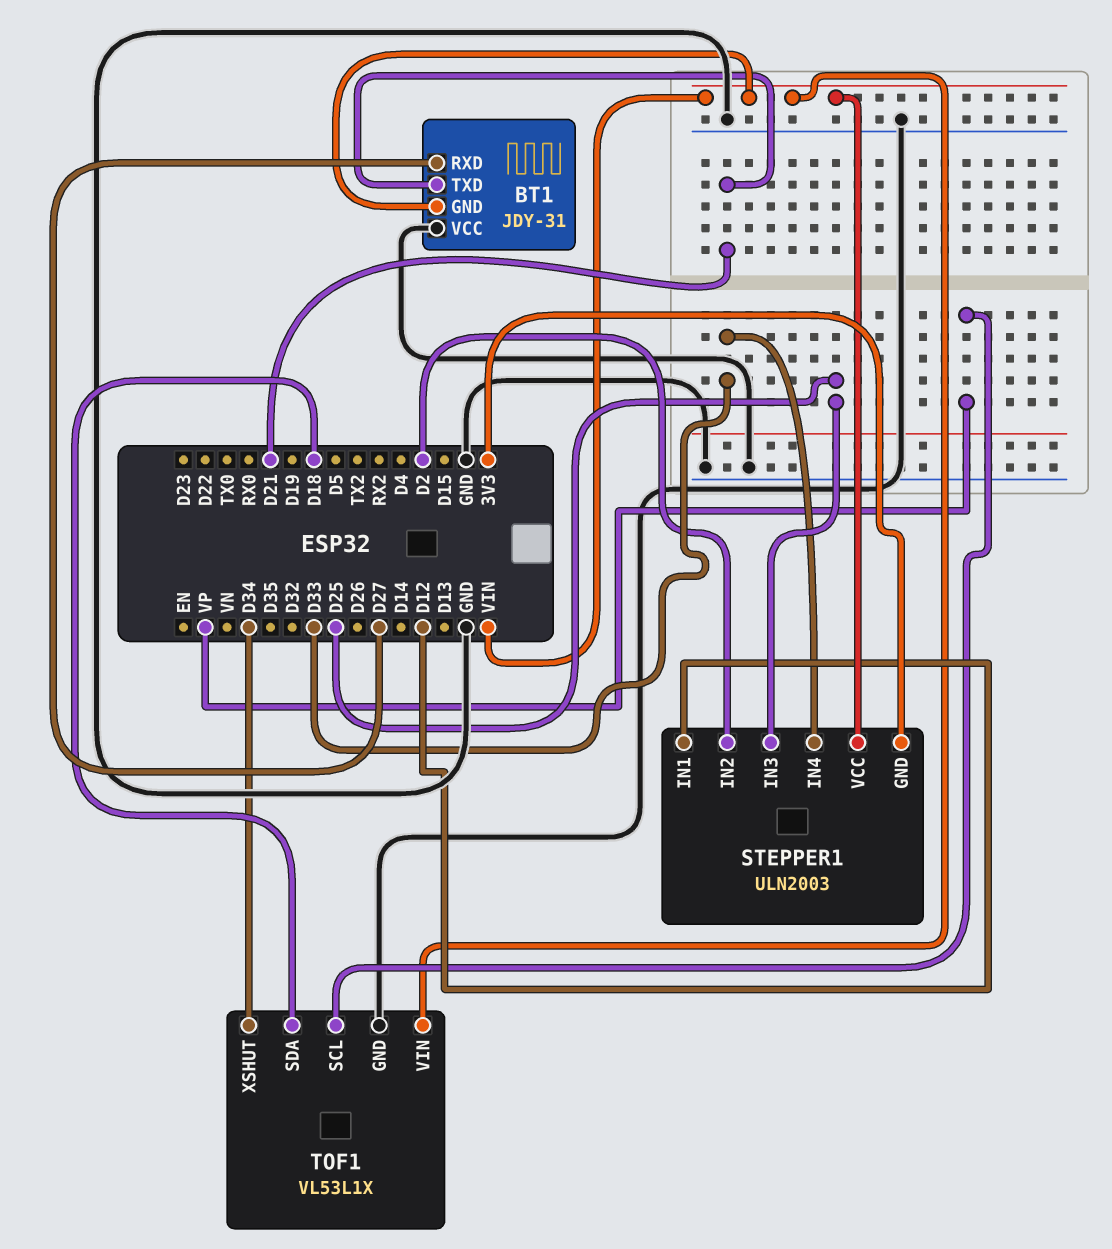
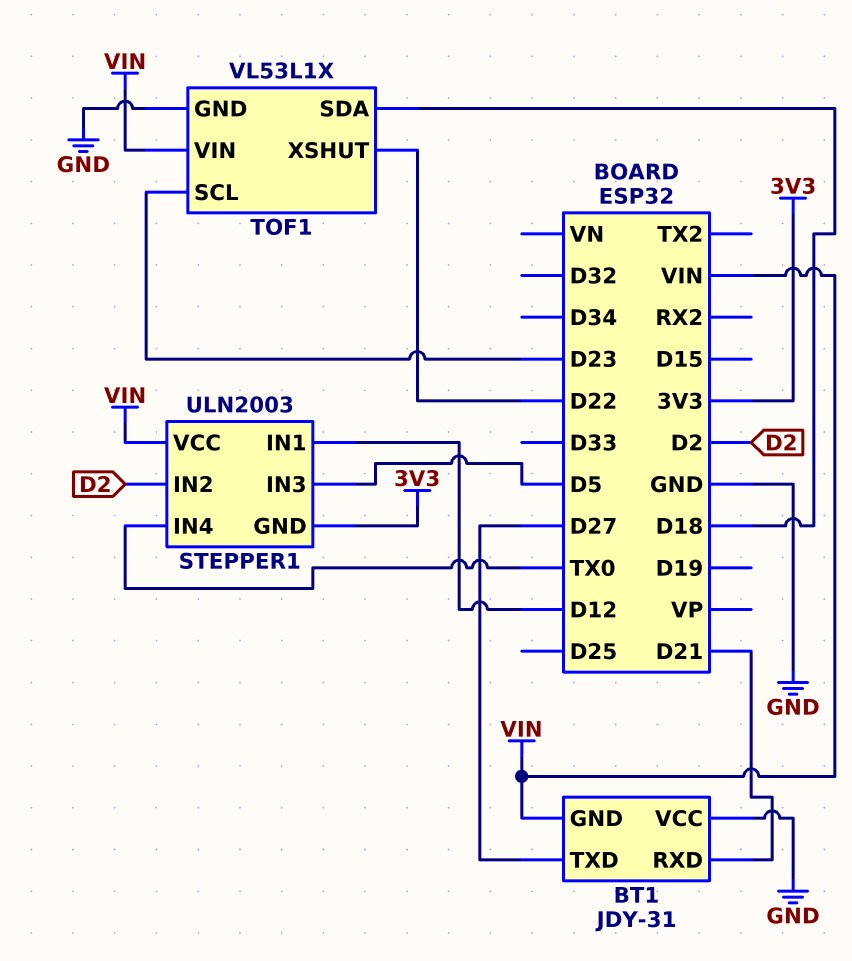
BT1 pin RXD: D27 -> D21
BT1 pin TXD: D21 -> D27
STEPPER1 pin IN3: D25 -> D5
STEPPER1 pin IN4: D33 -> TX0
TOF1 pin SCL: VP -> D23
TOF1 pin XSHUT: D34 -> D22

